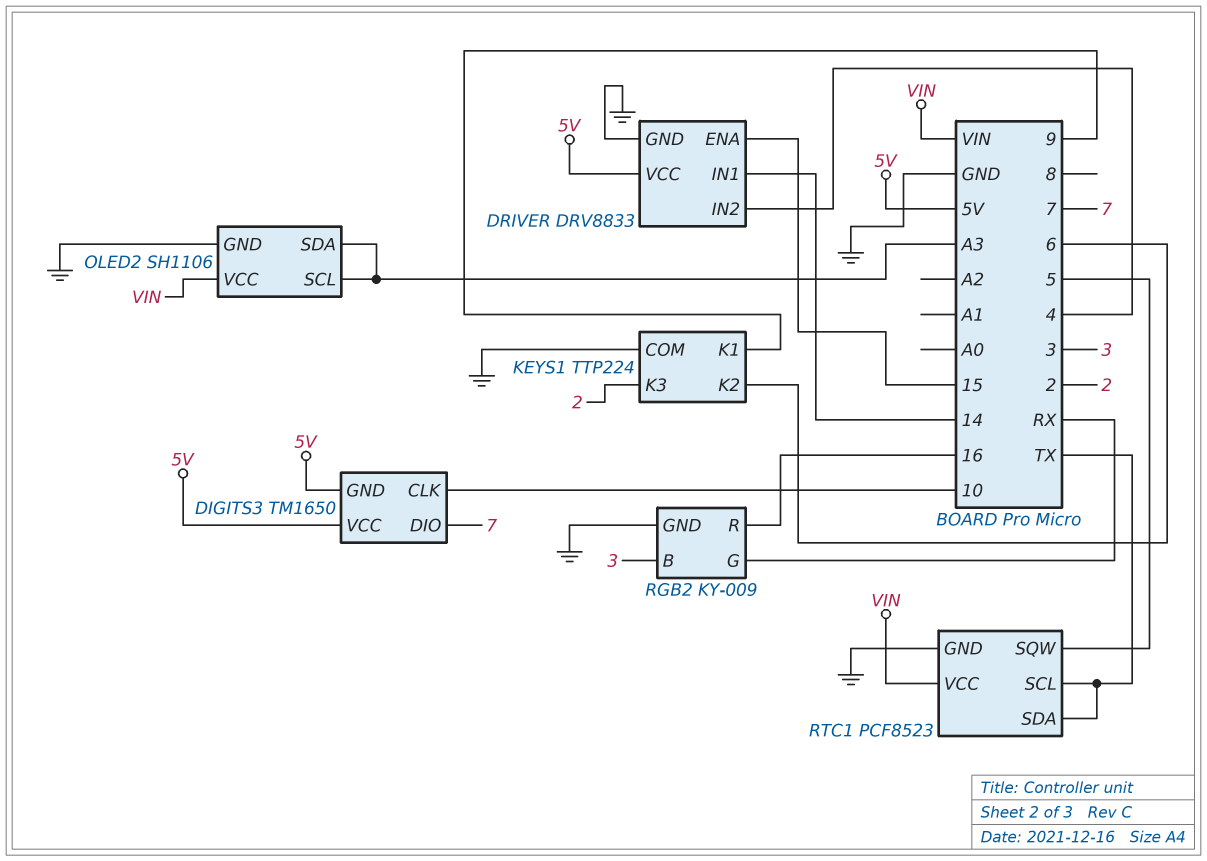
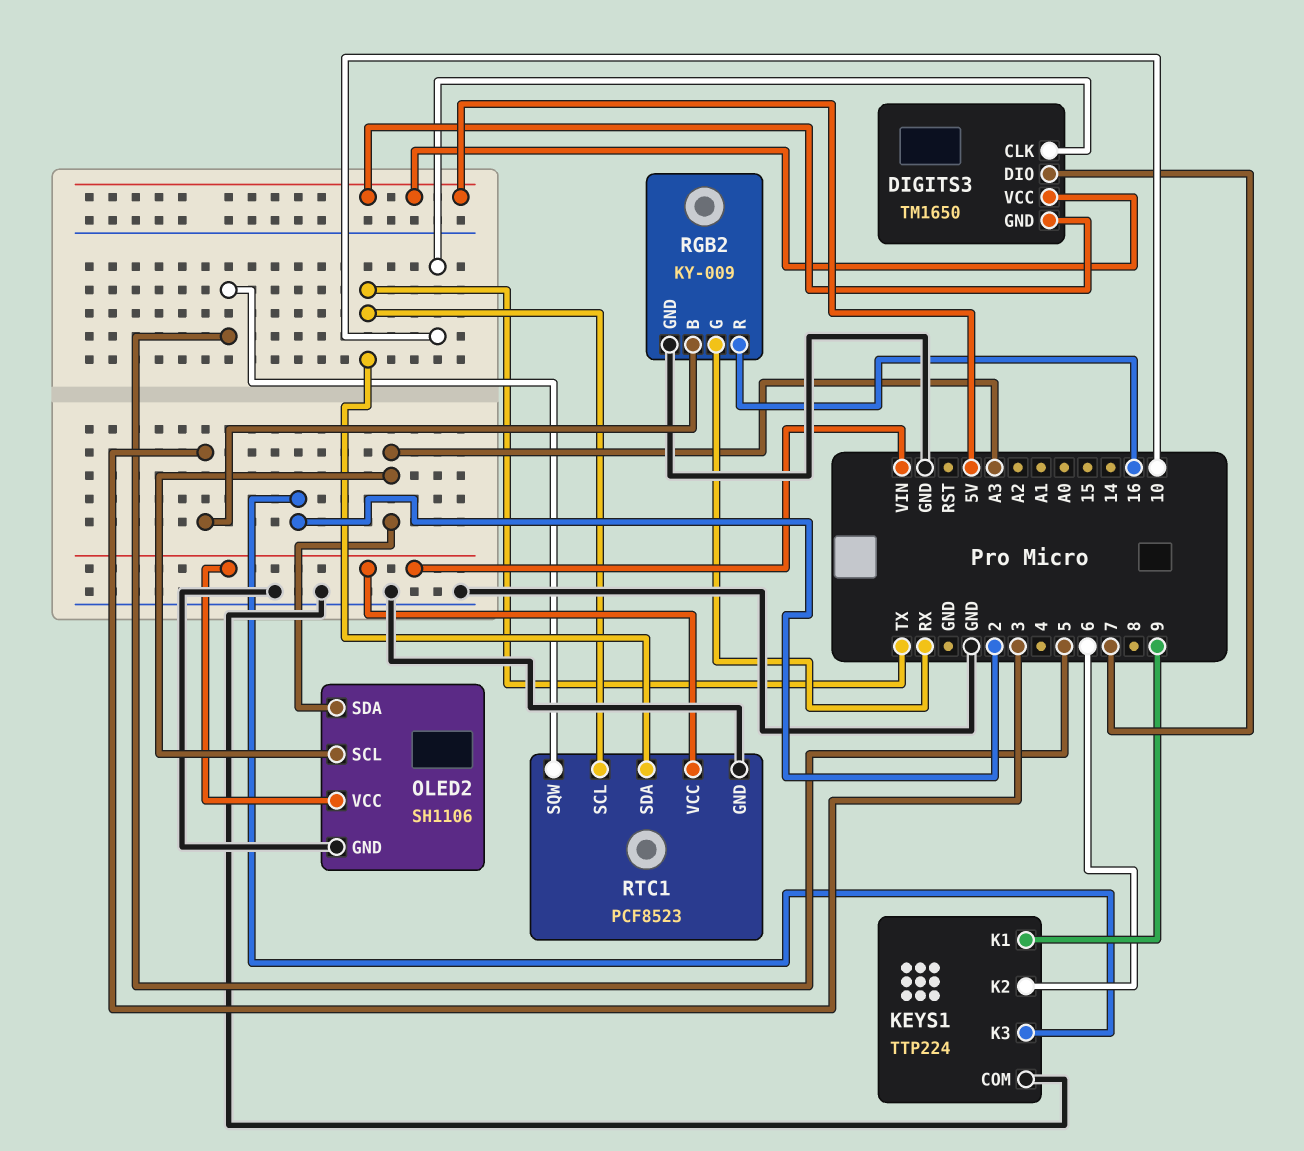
DRIVER: DRV8833 -> none
DRIVER pin ENA: 15 -> none
DRIVER pin GND: GND -> none
DRIVER pin IN1: 14 -> none
DRIVER pin IN2: 4 -> none
DRIVER pin VCC: 5V -> none

